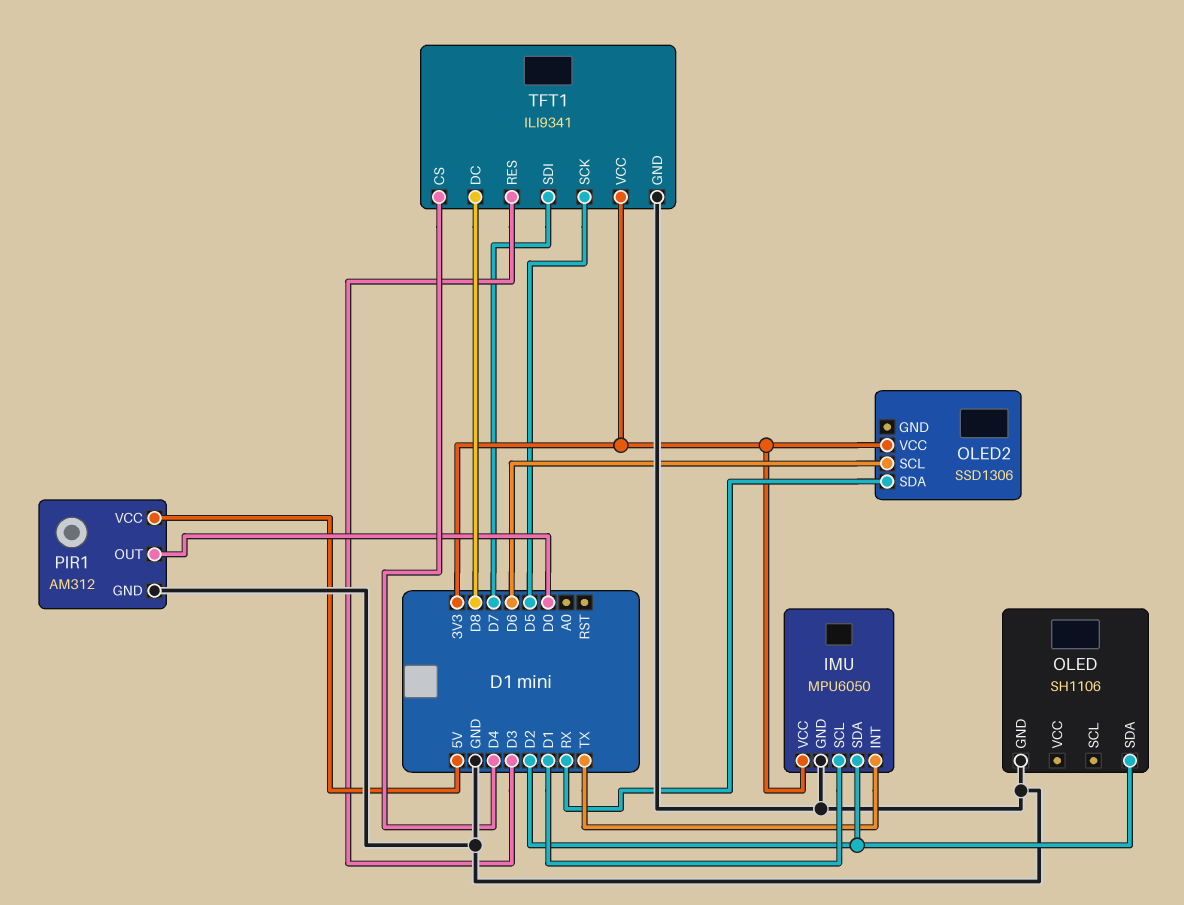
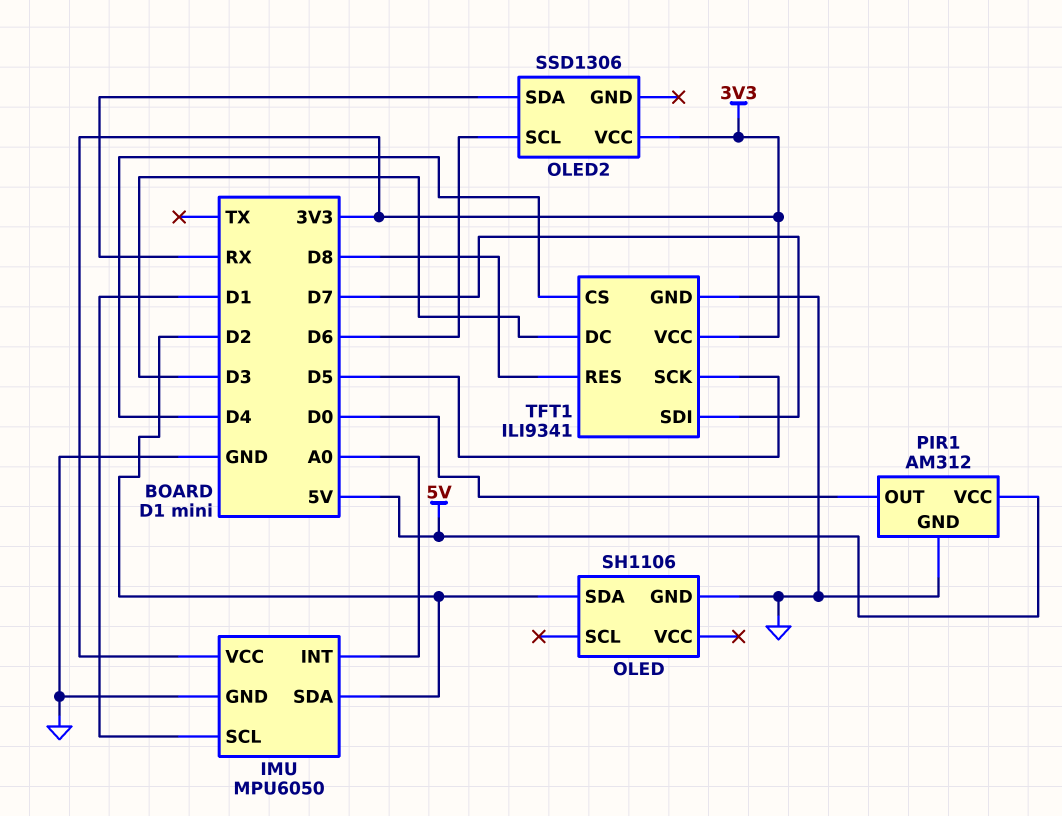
IMU pin INT: TX -> A0
TFT1 pin DC: D8 -> D3
TFT1 pin RES: D3 -> D8

